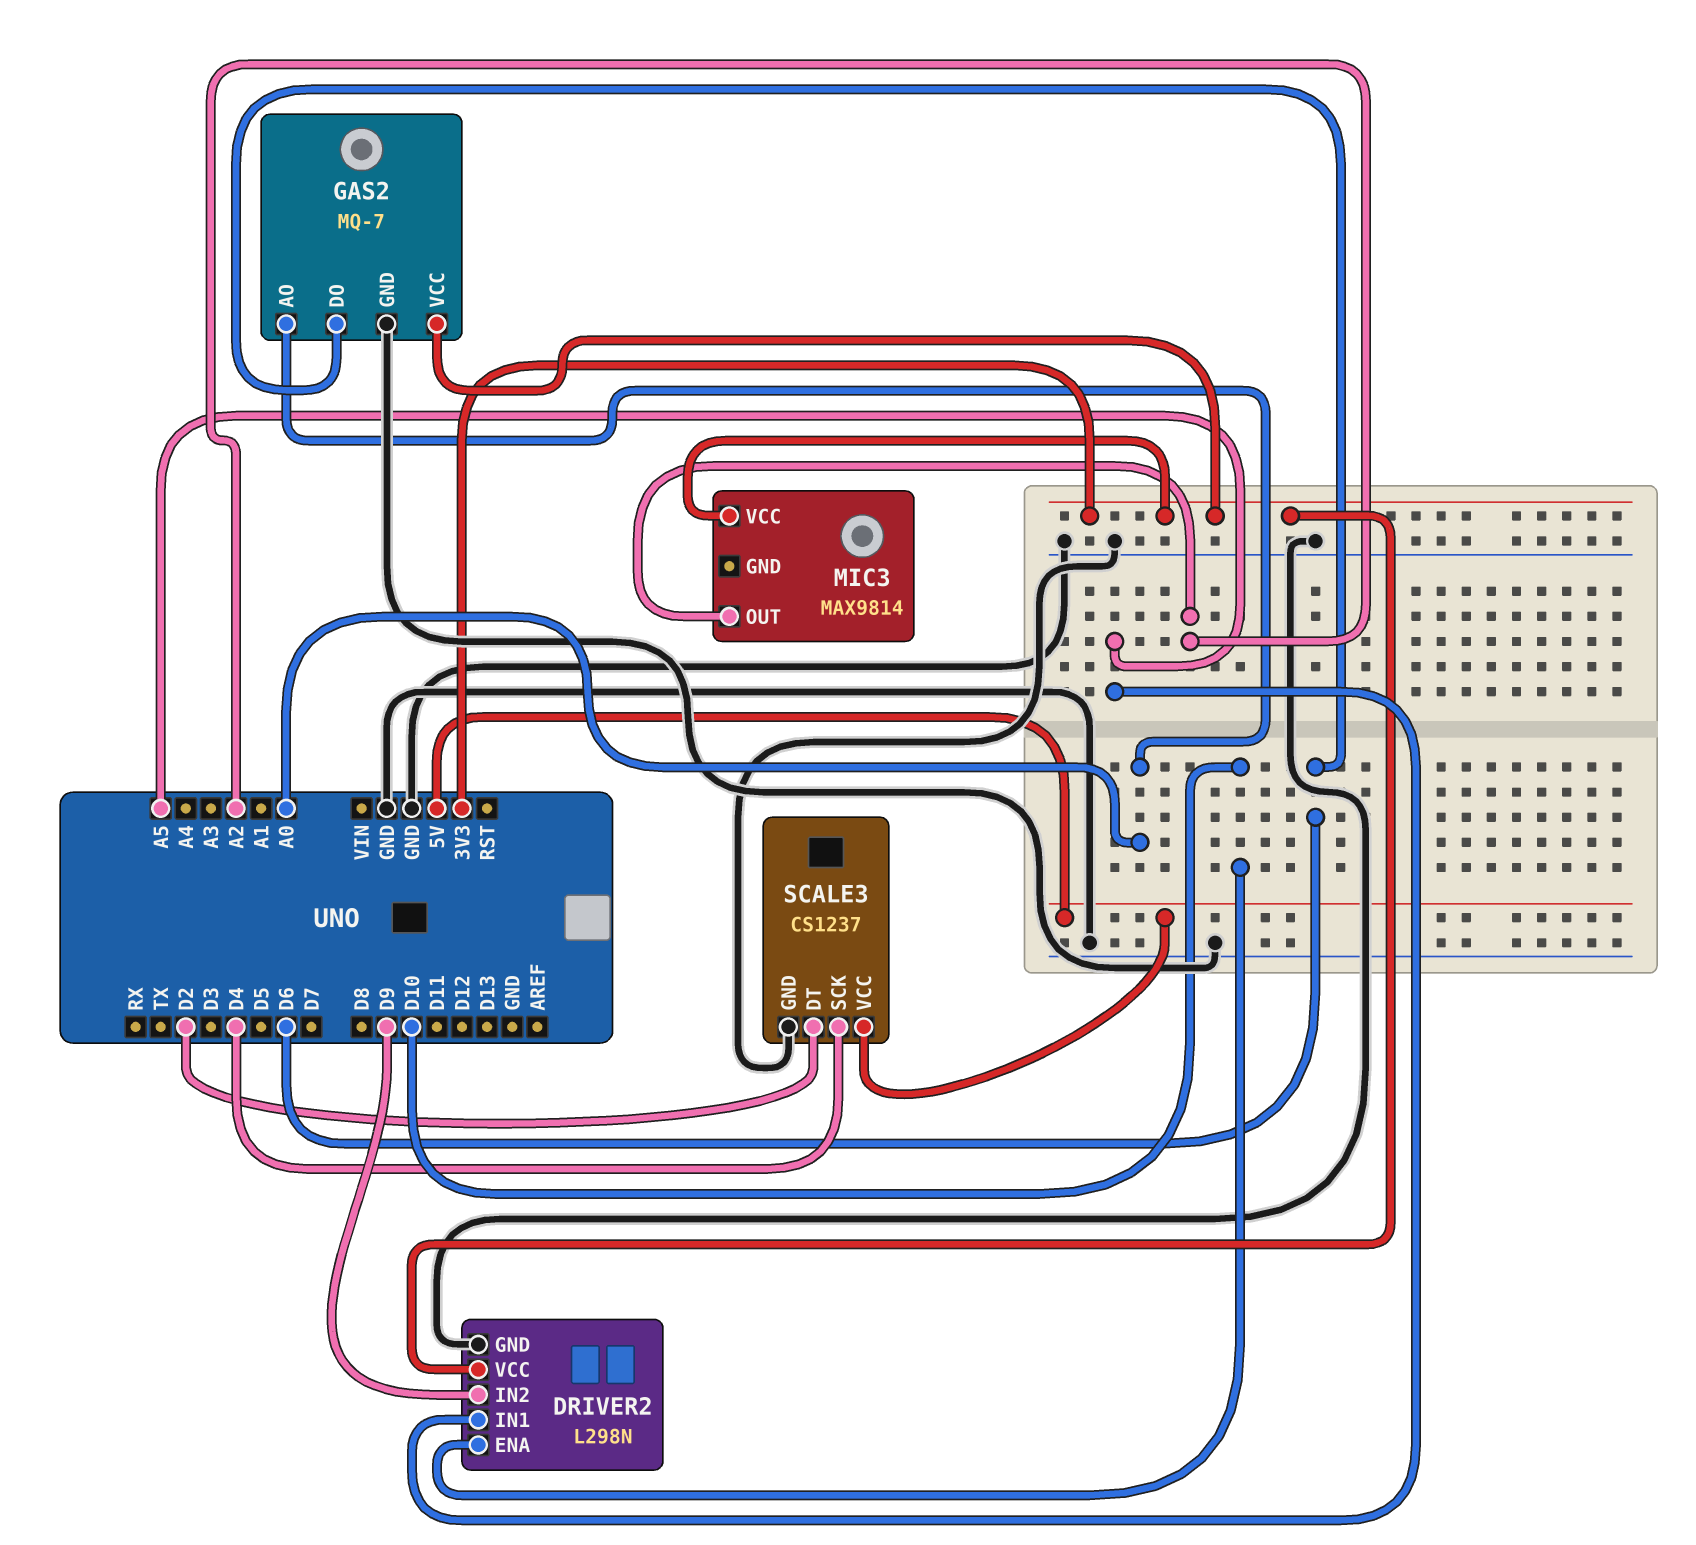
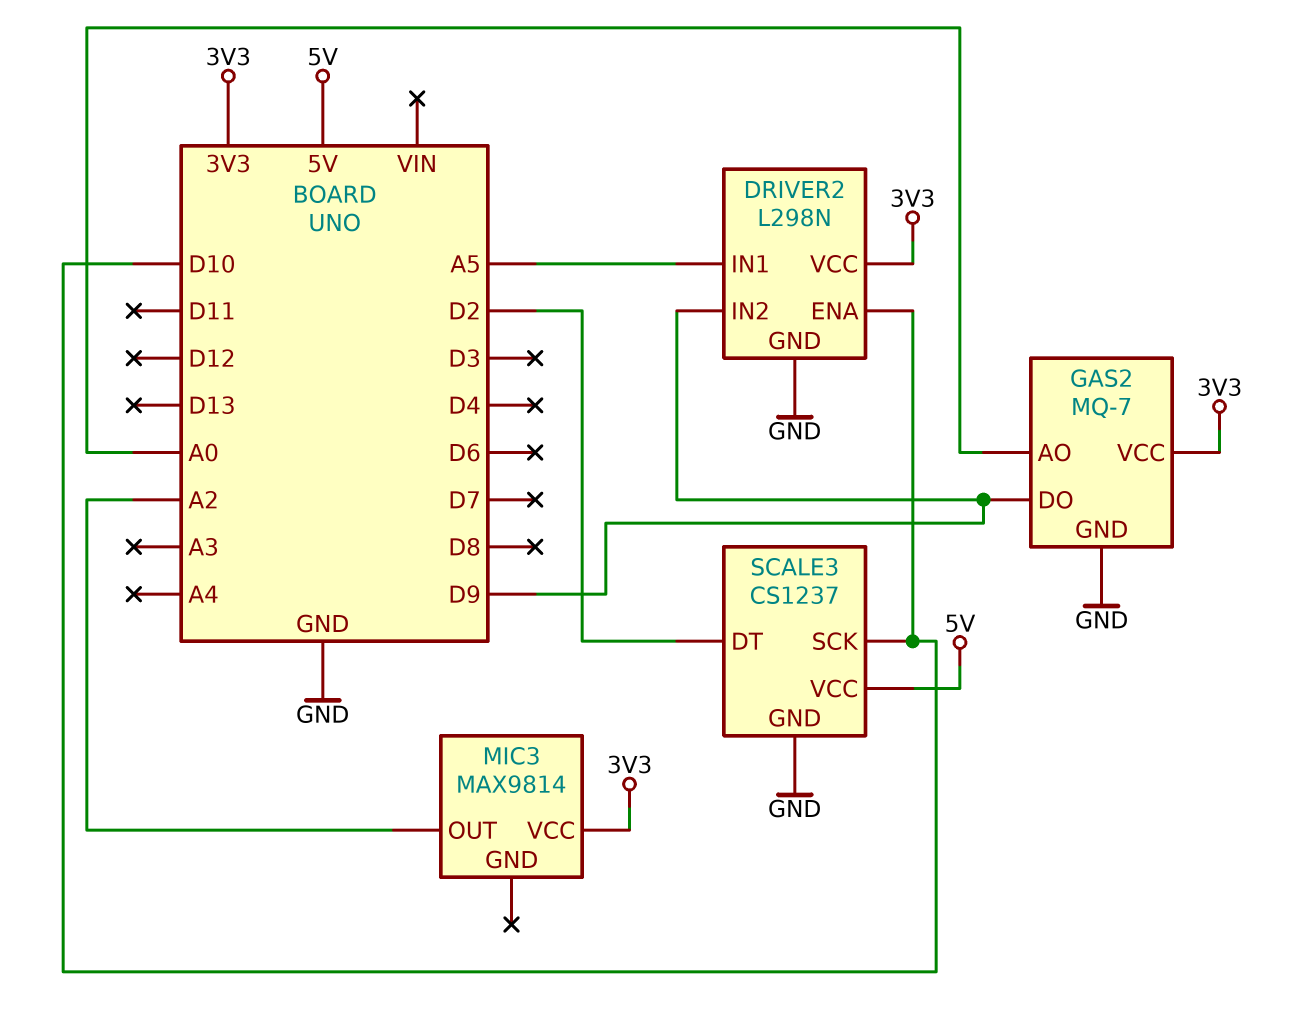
GAS2 pin DO: D6 -> D9
SCALE3 pin SCK: D4 -> D10

